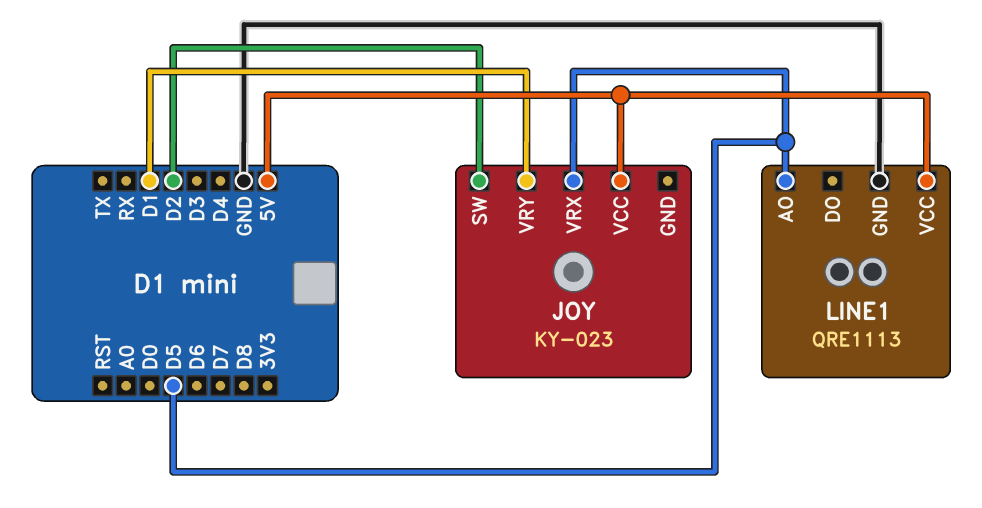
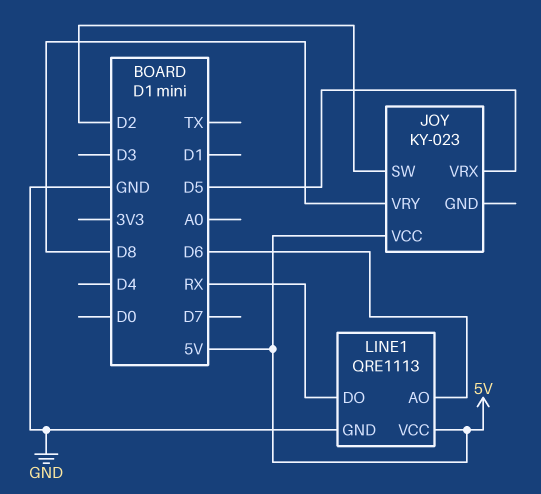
JOY pin VRY: D1 -> D8
LINE1 pin AO: D5 -> D6
LINE1 pin DO: none -> RX

